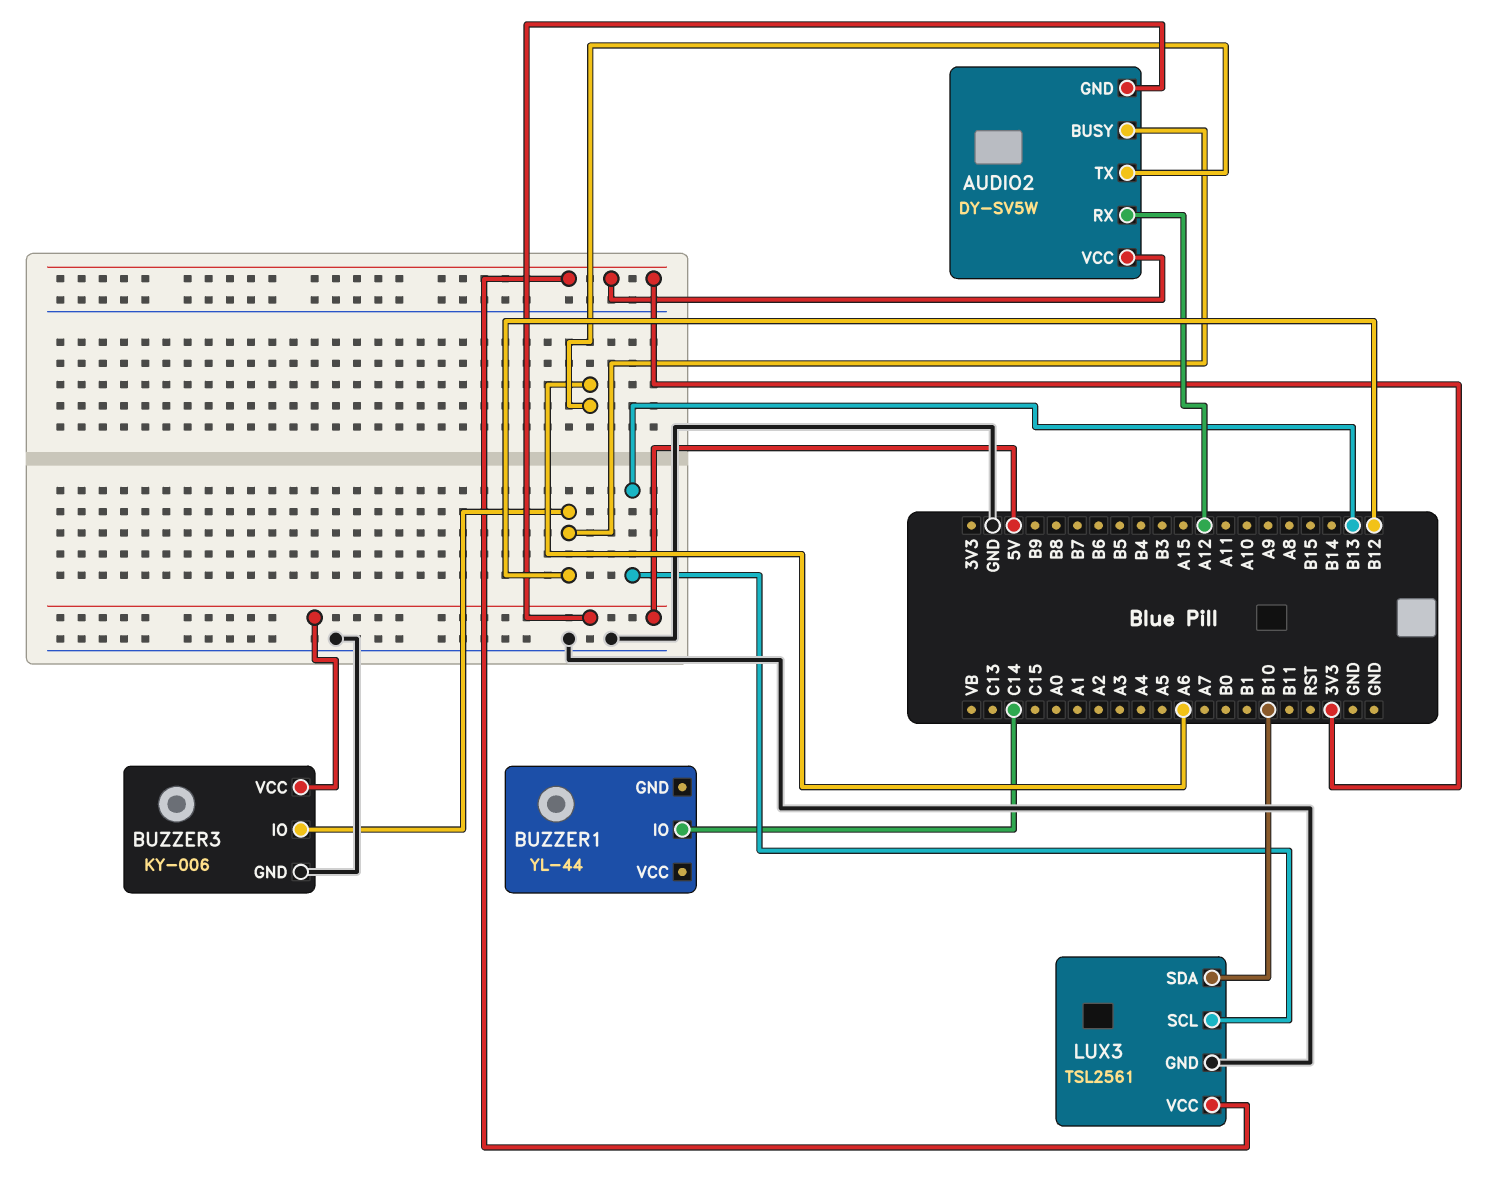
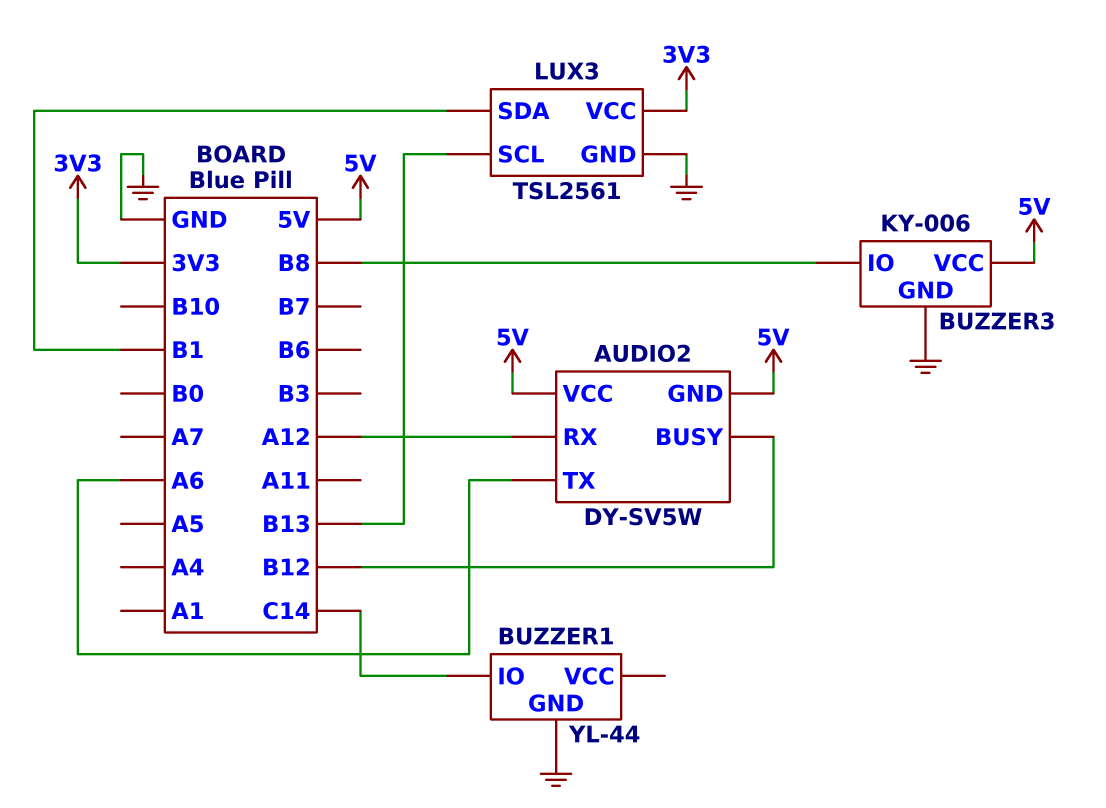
AUDIO2 pin VCC: 3V3 -> 5V
BUZZER1 pin GND: none -> GND
BUZZER3 pin IO: B12 -> B8
LUX3 pin SDA: B10 -> B1

